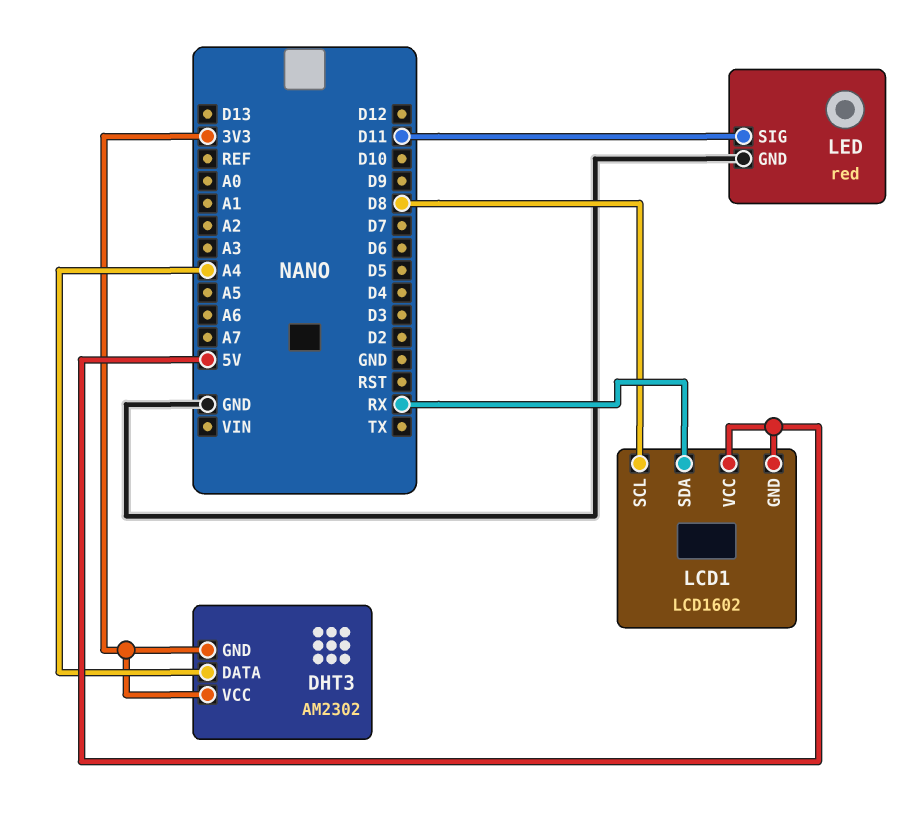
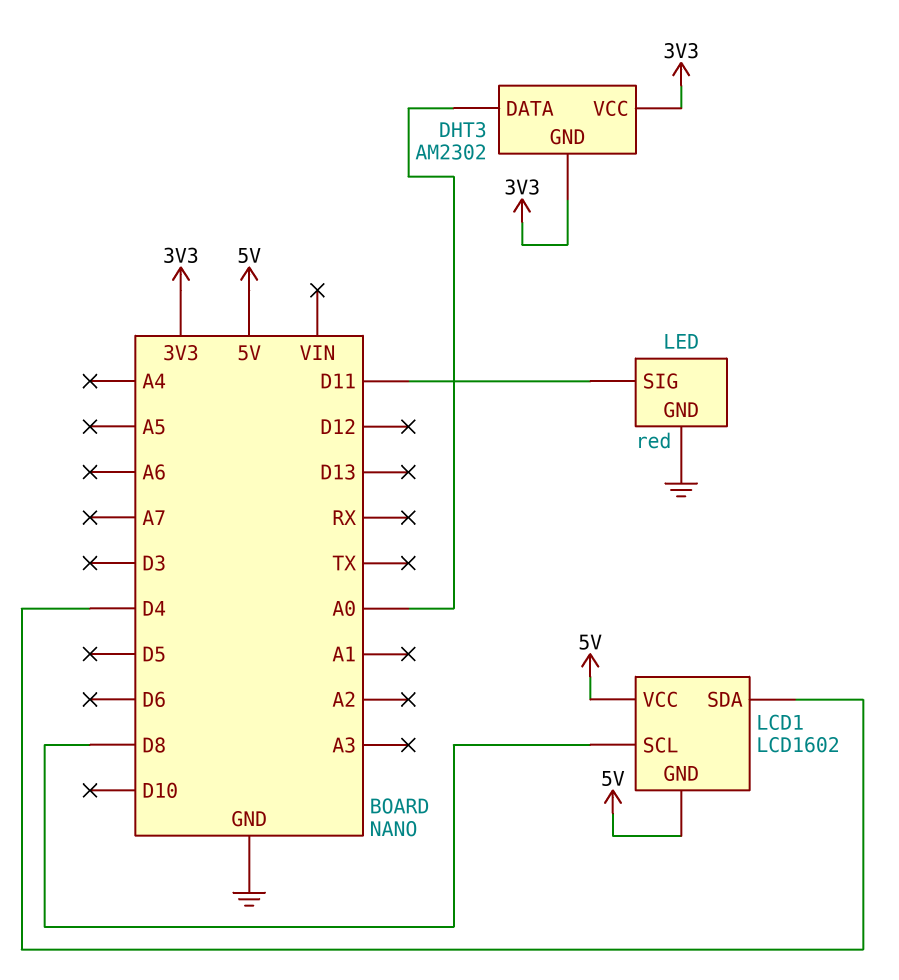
DHT3 pin DATA: A4 -> A0
LCD1 pin SDA: RX -> D4

